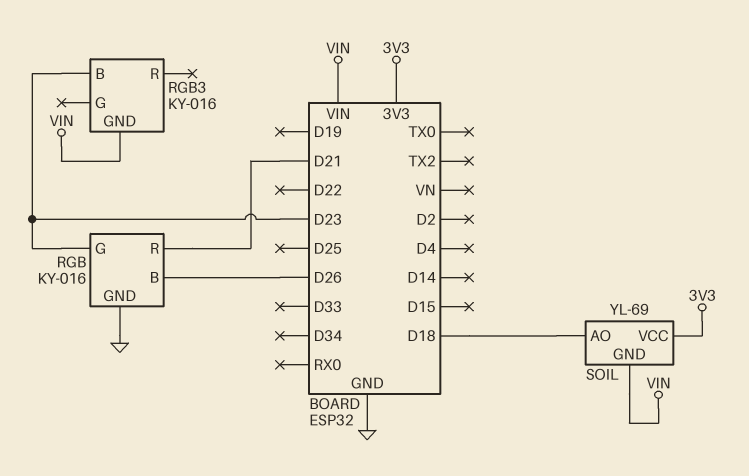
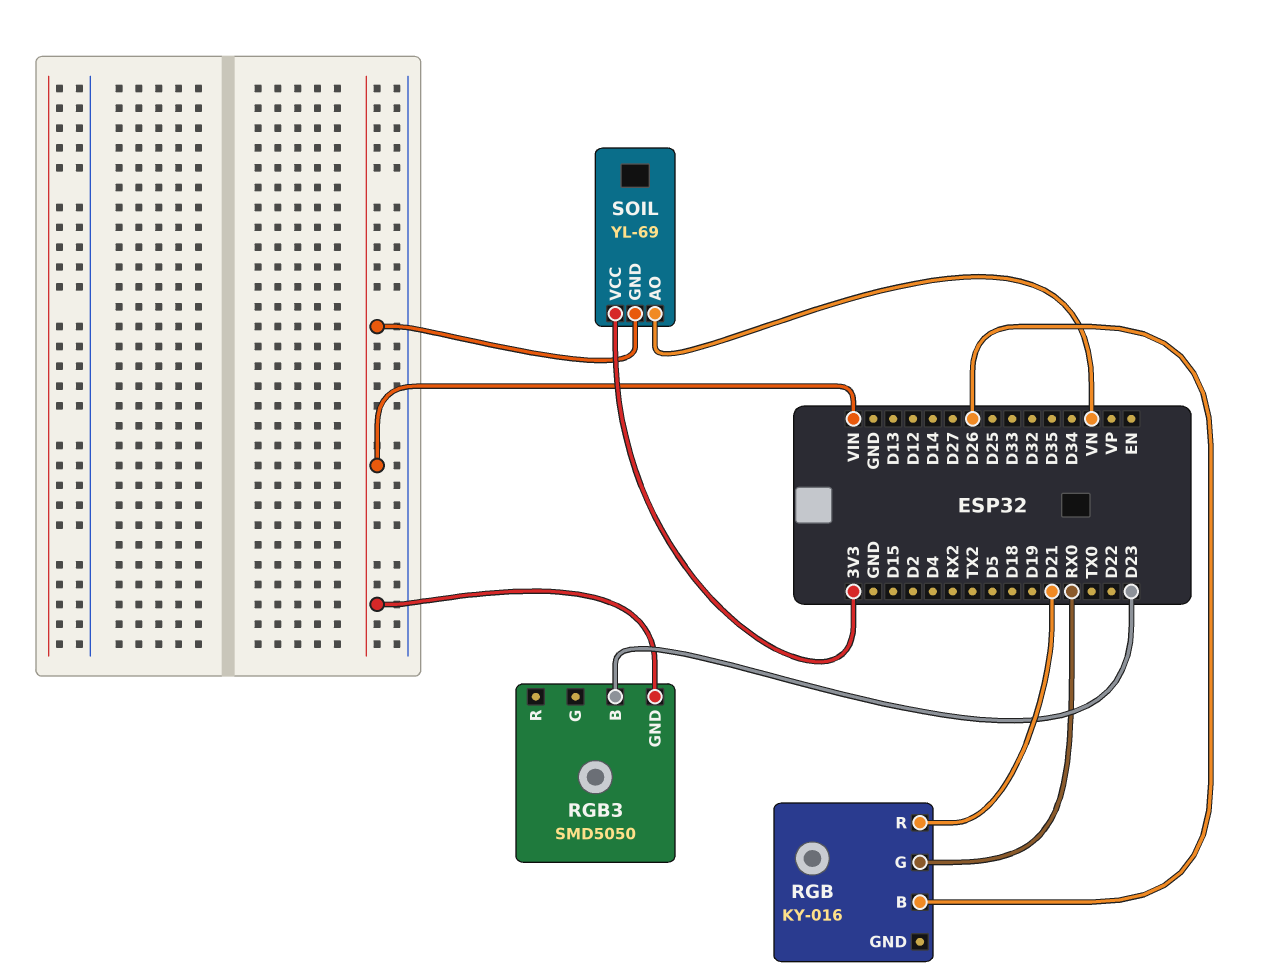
RGB pin G: D23 -> RX0
RGB pin GND: GND -> none
RGB3: KY-016 -> SMD5050
SOIL pin AO: D18 -> VN

